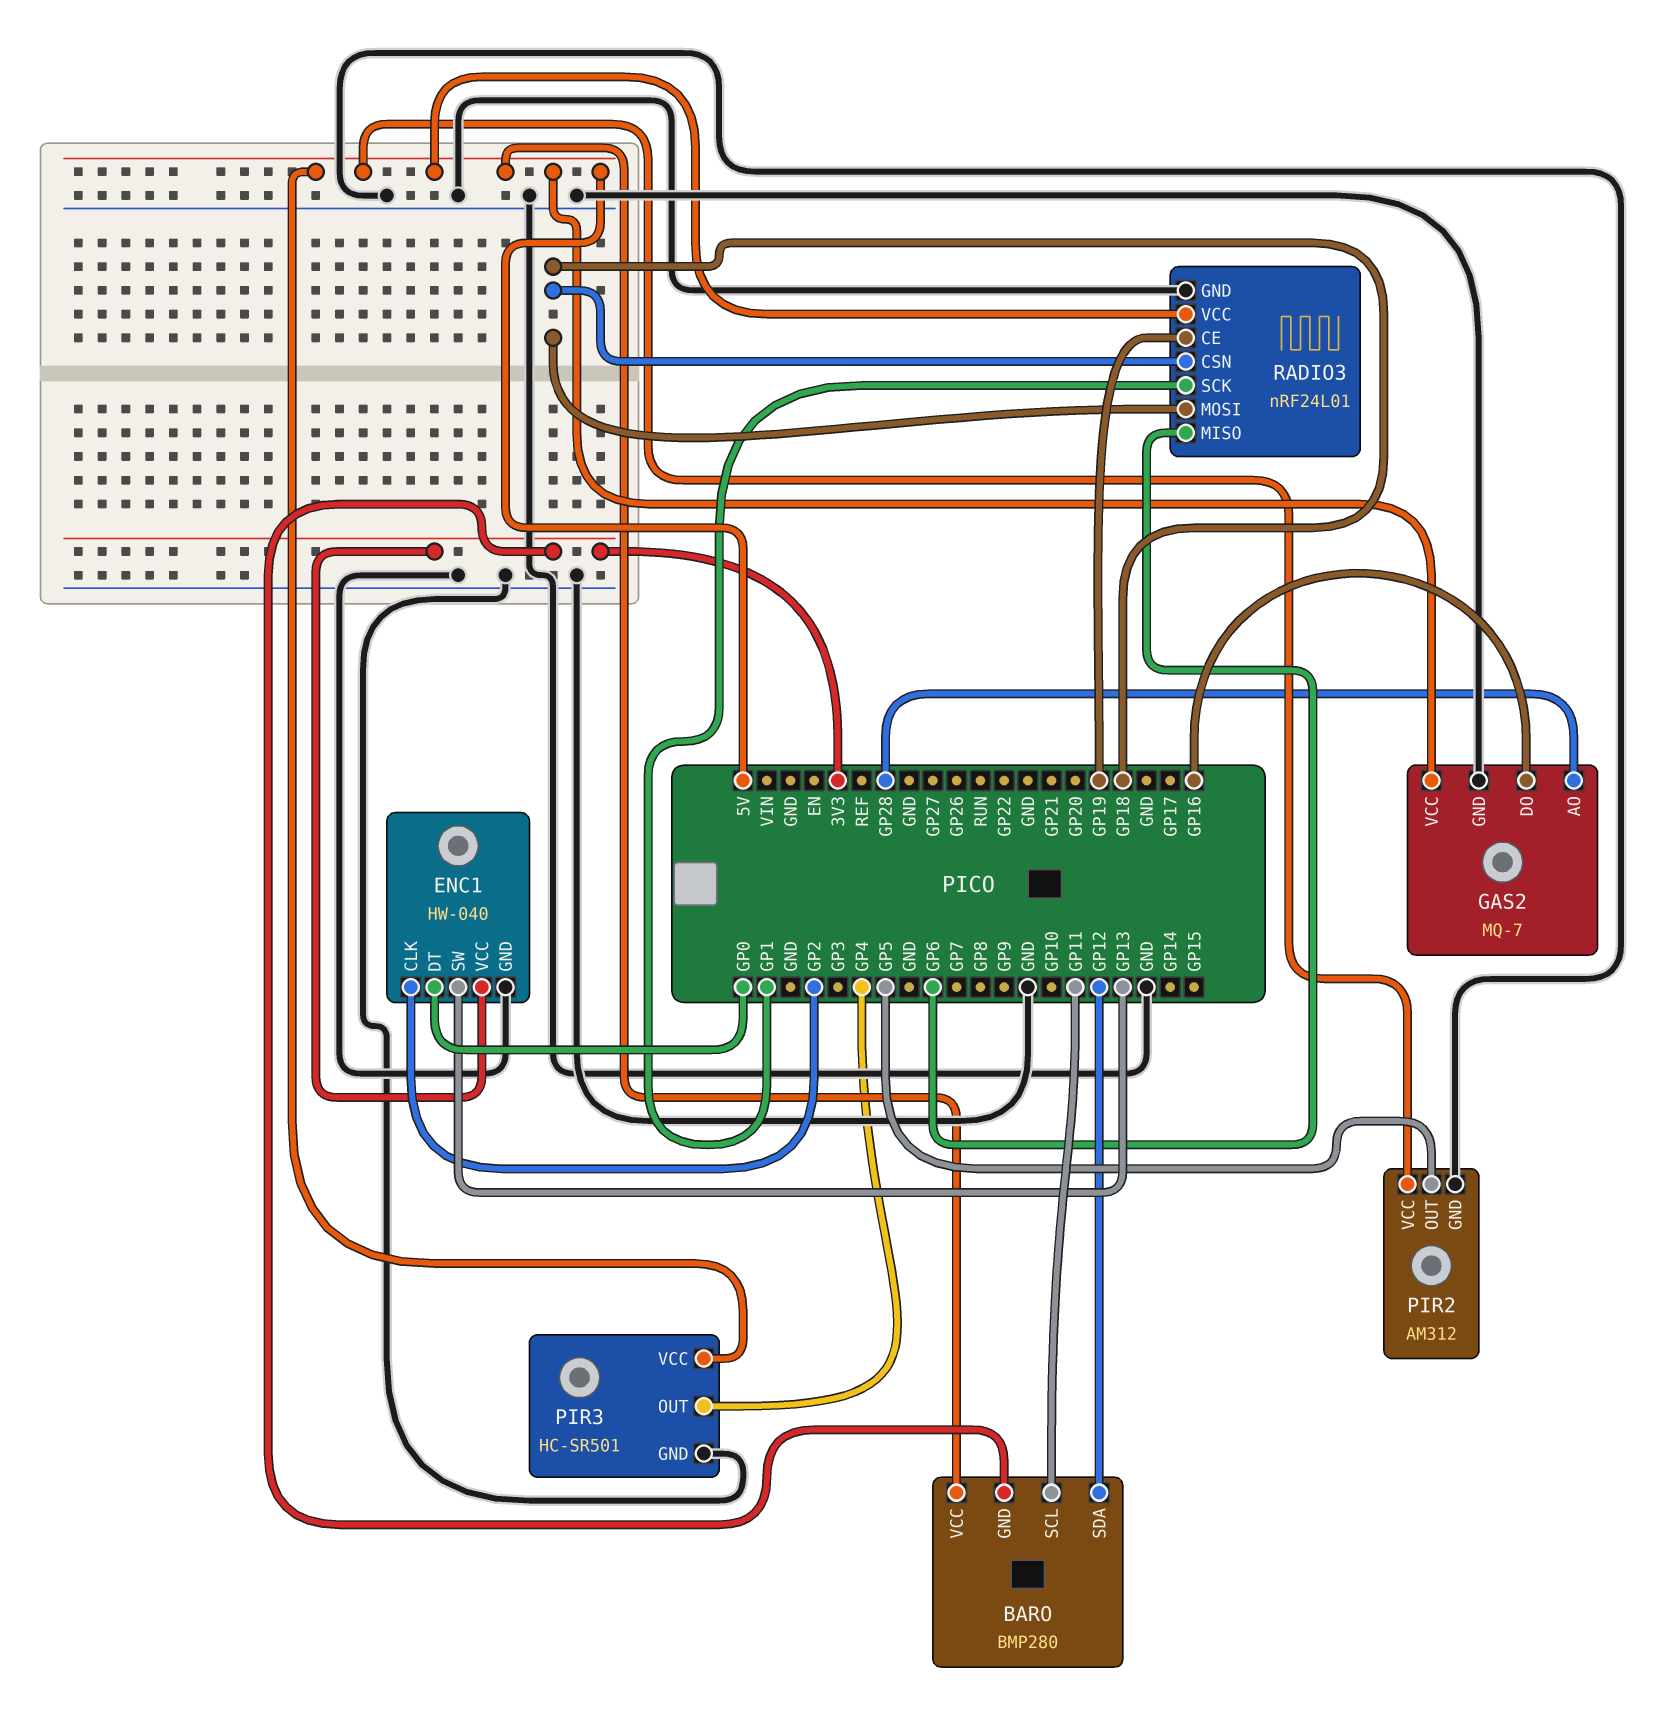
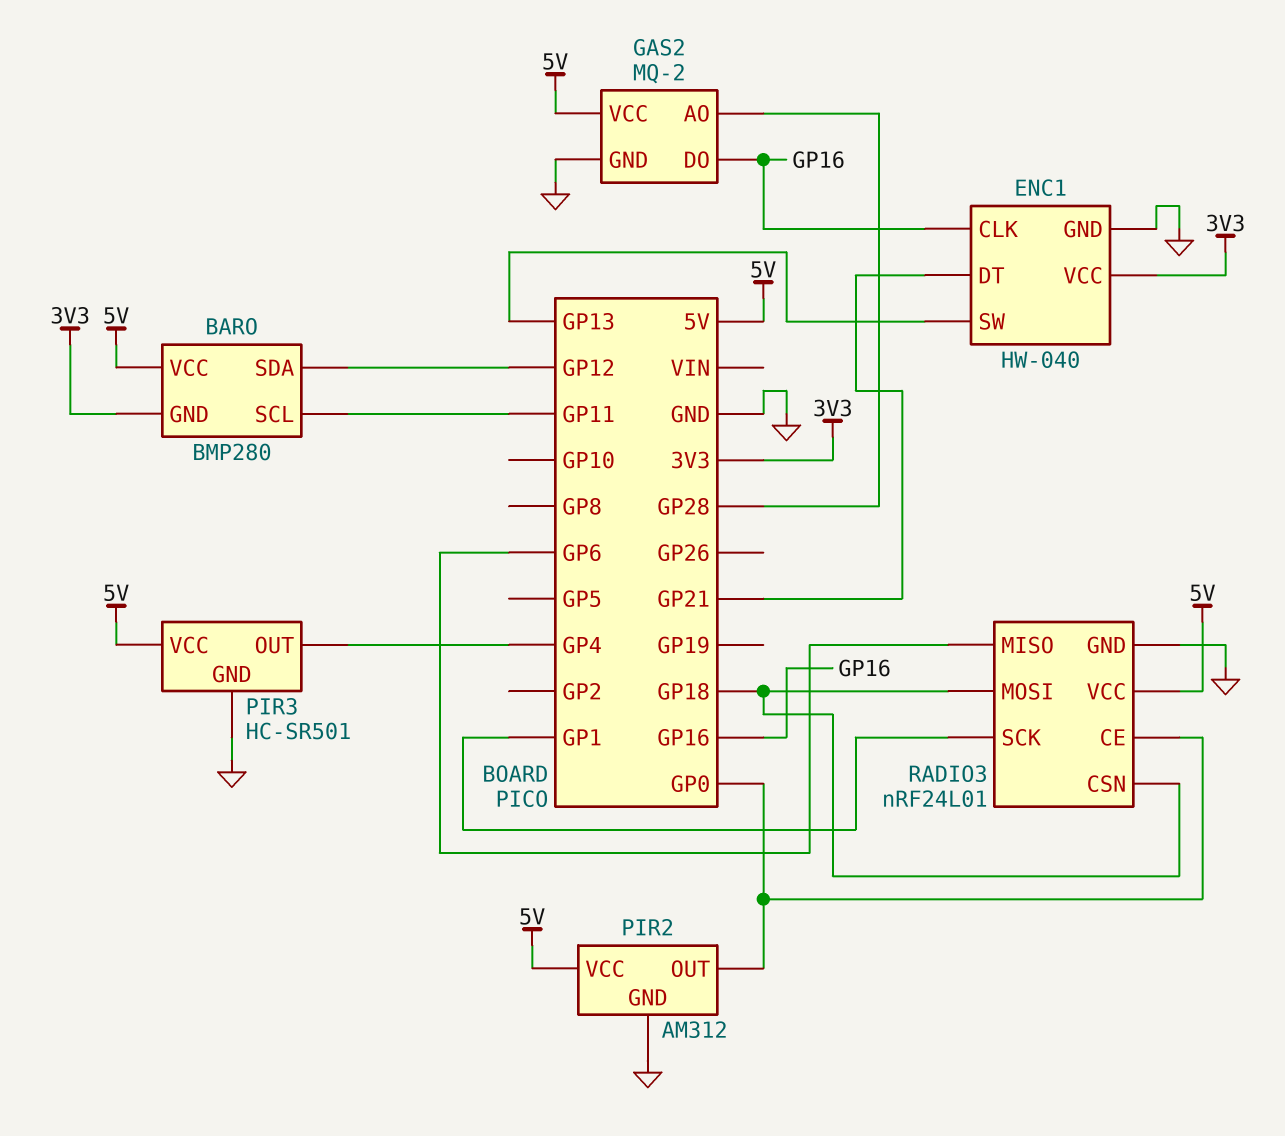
ENC1 pin CLK: GP2 -> GP16
ENC1 pin DT: GP0 -> GP21
GAS2: MQ-7 -> MQ-2
PIR2 pin OUT: GP5 -> GP0
RADIO3 pin CE: GP19 -> GP0

